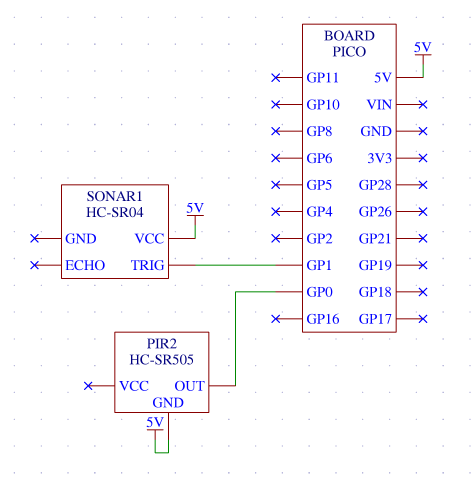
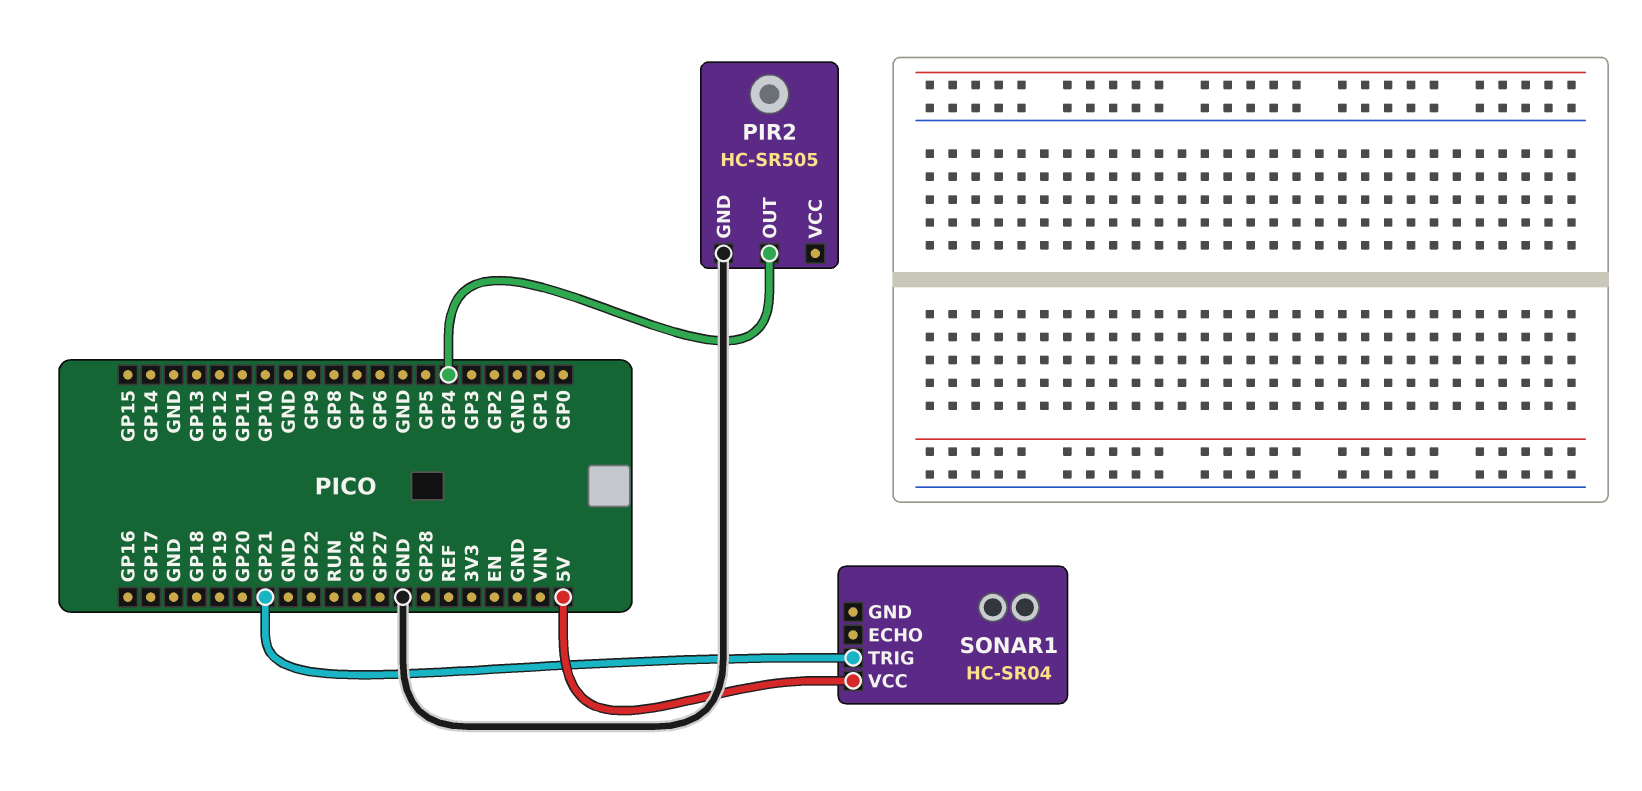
PIR2 pin GND: 5V -> GND
PIR2 pin OUT: GP0 -> GP4
SONAR1 pin TRIG: GP1 -> GP21

